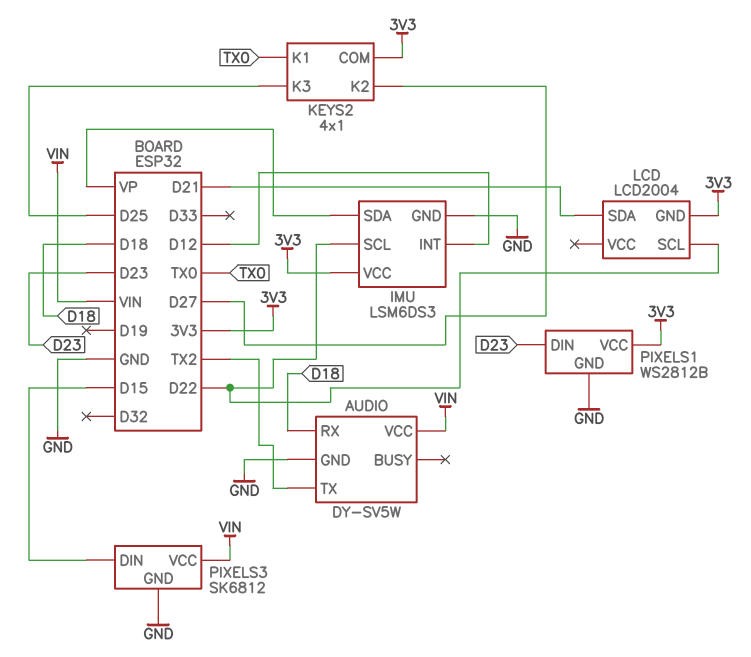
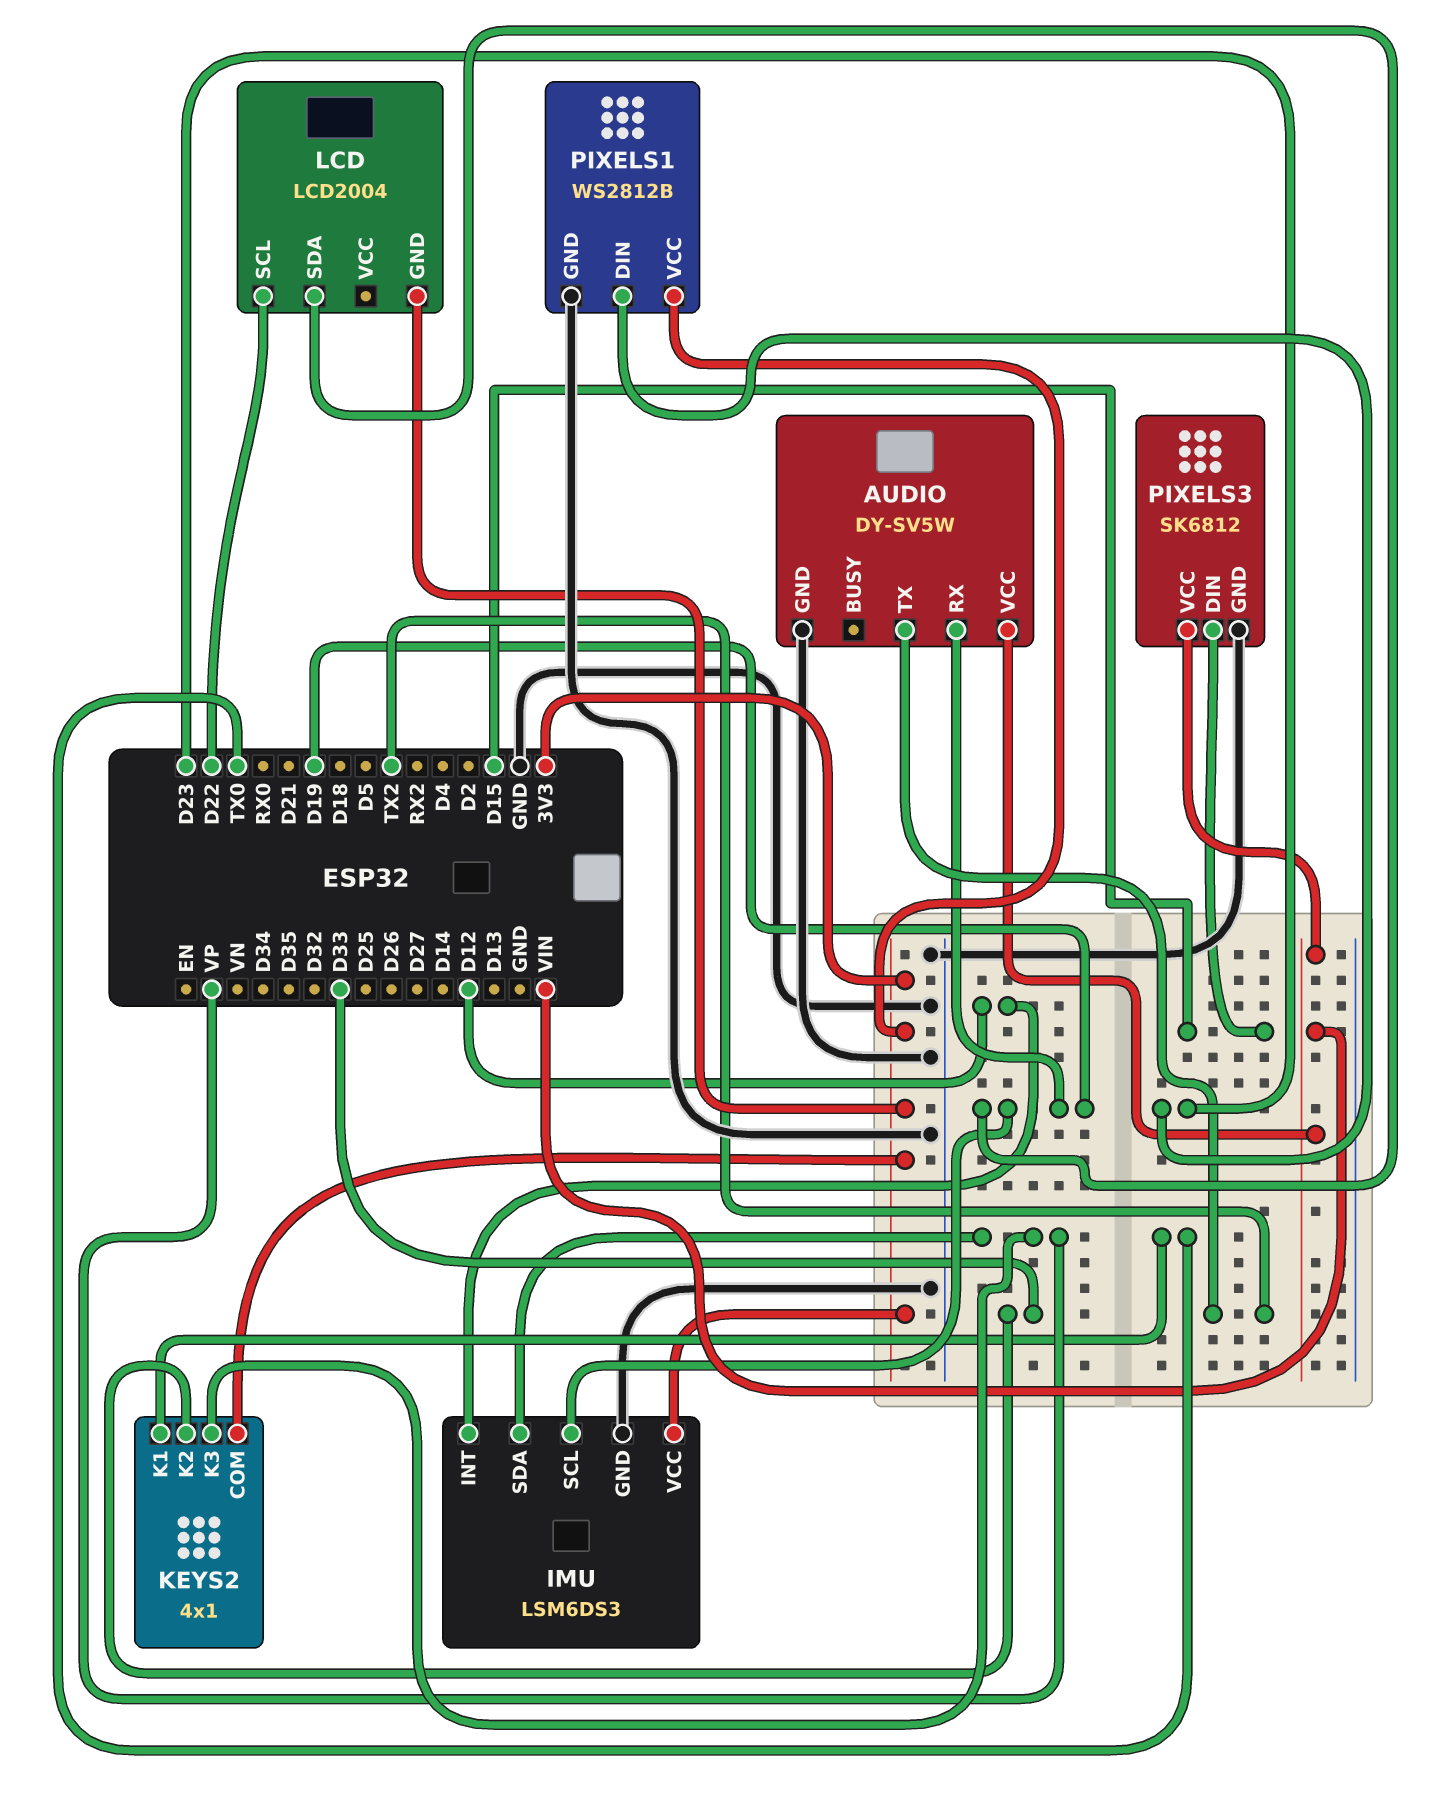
AUDIO pin RX: D18 -> D19
IMU pin SCL: D22 -> D19
KEYS2 pin K2: D27 -> D33
KEYS2 pin K3: D25 -> VP
LCD pin SDA: D21 -> D19

